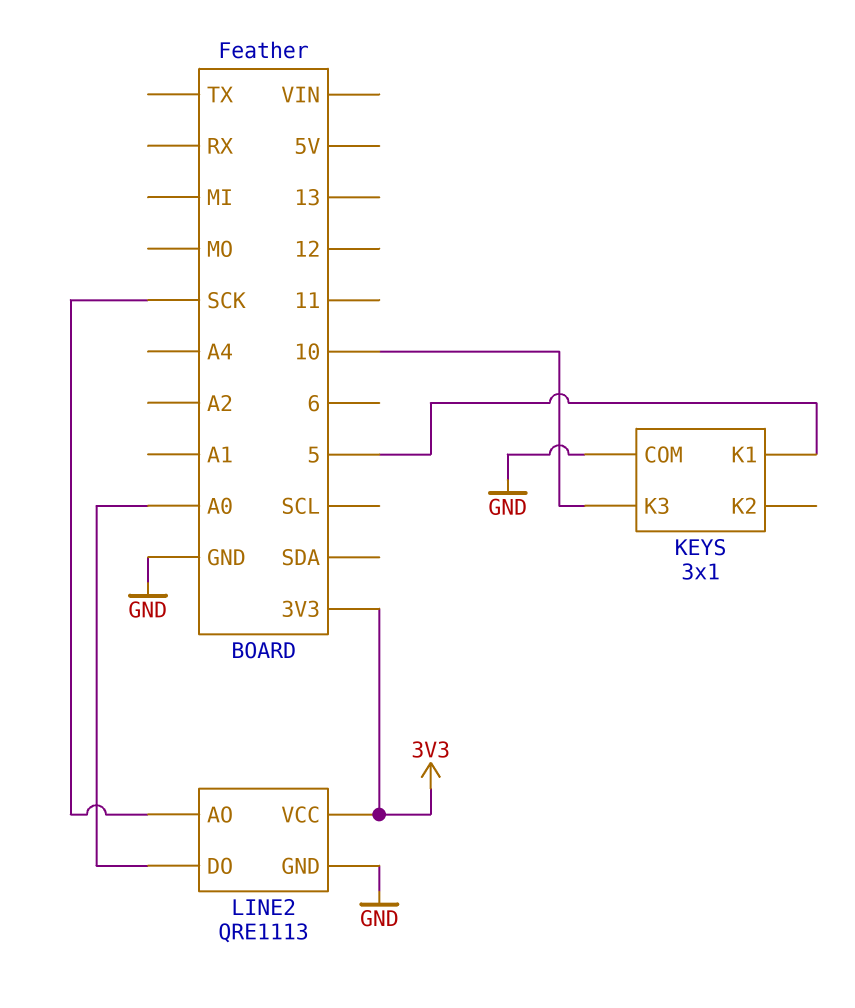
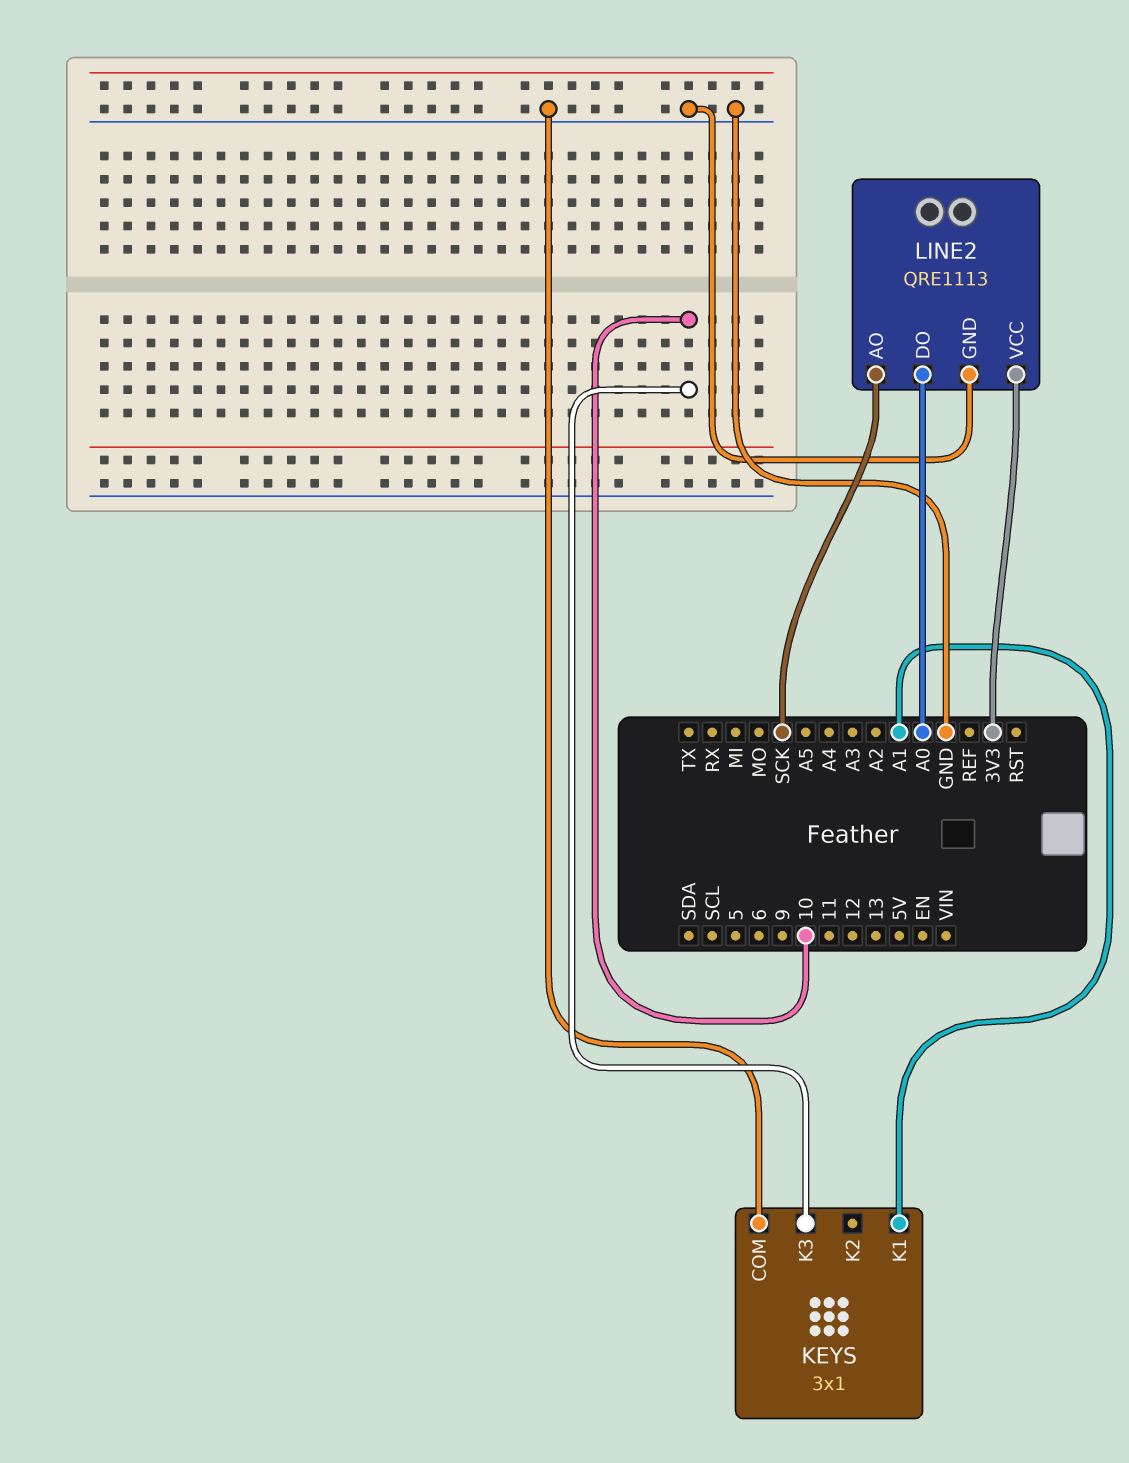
KEYS pin K1: 5 -> A1

